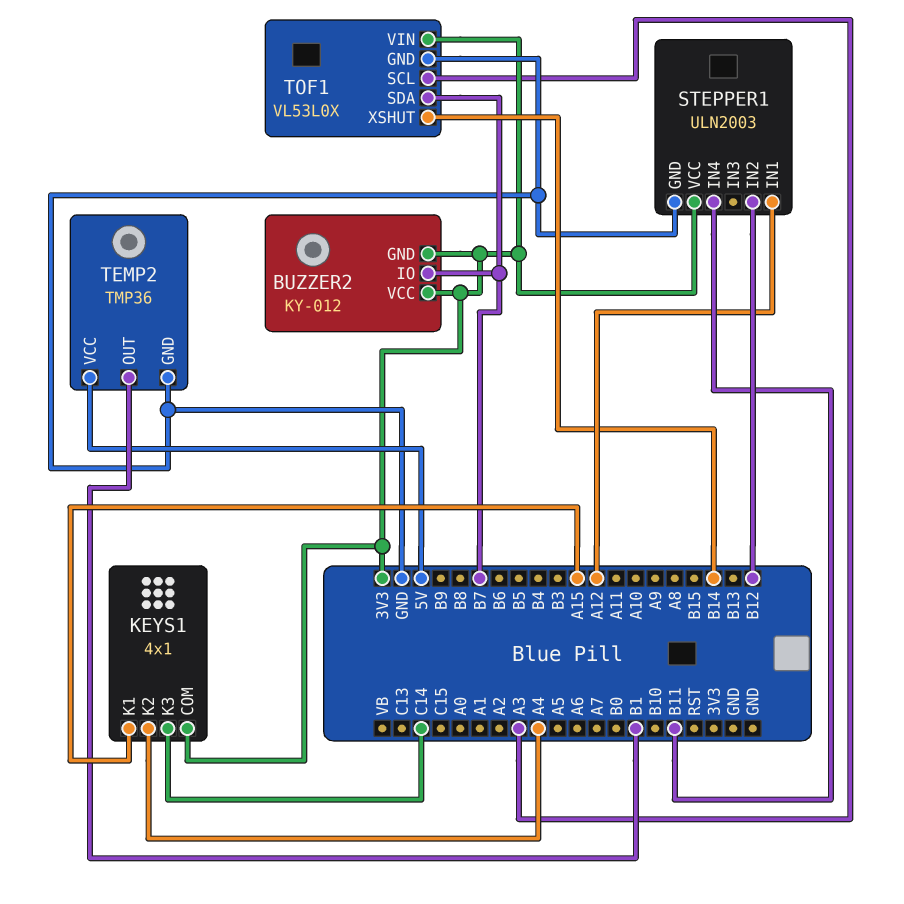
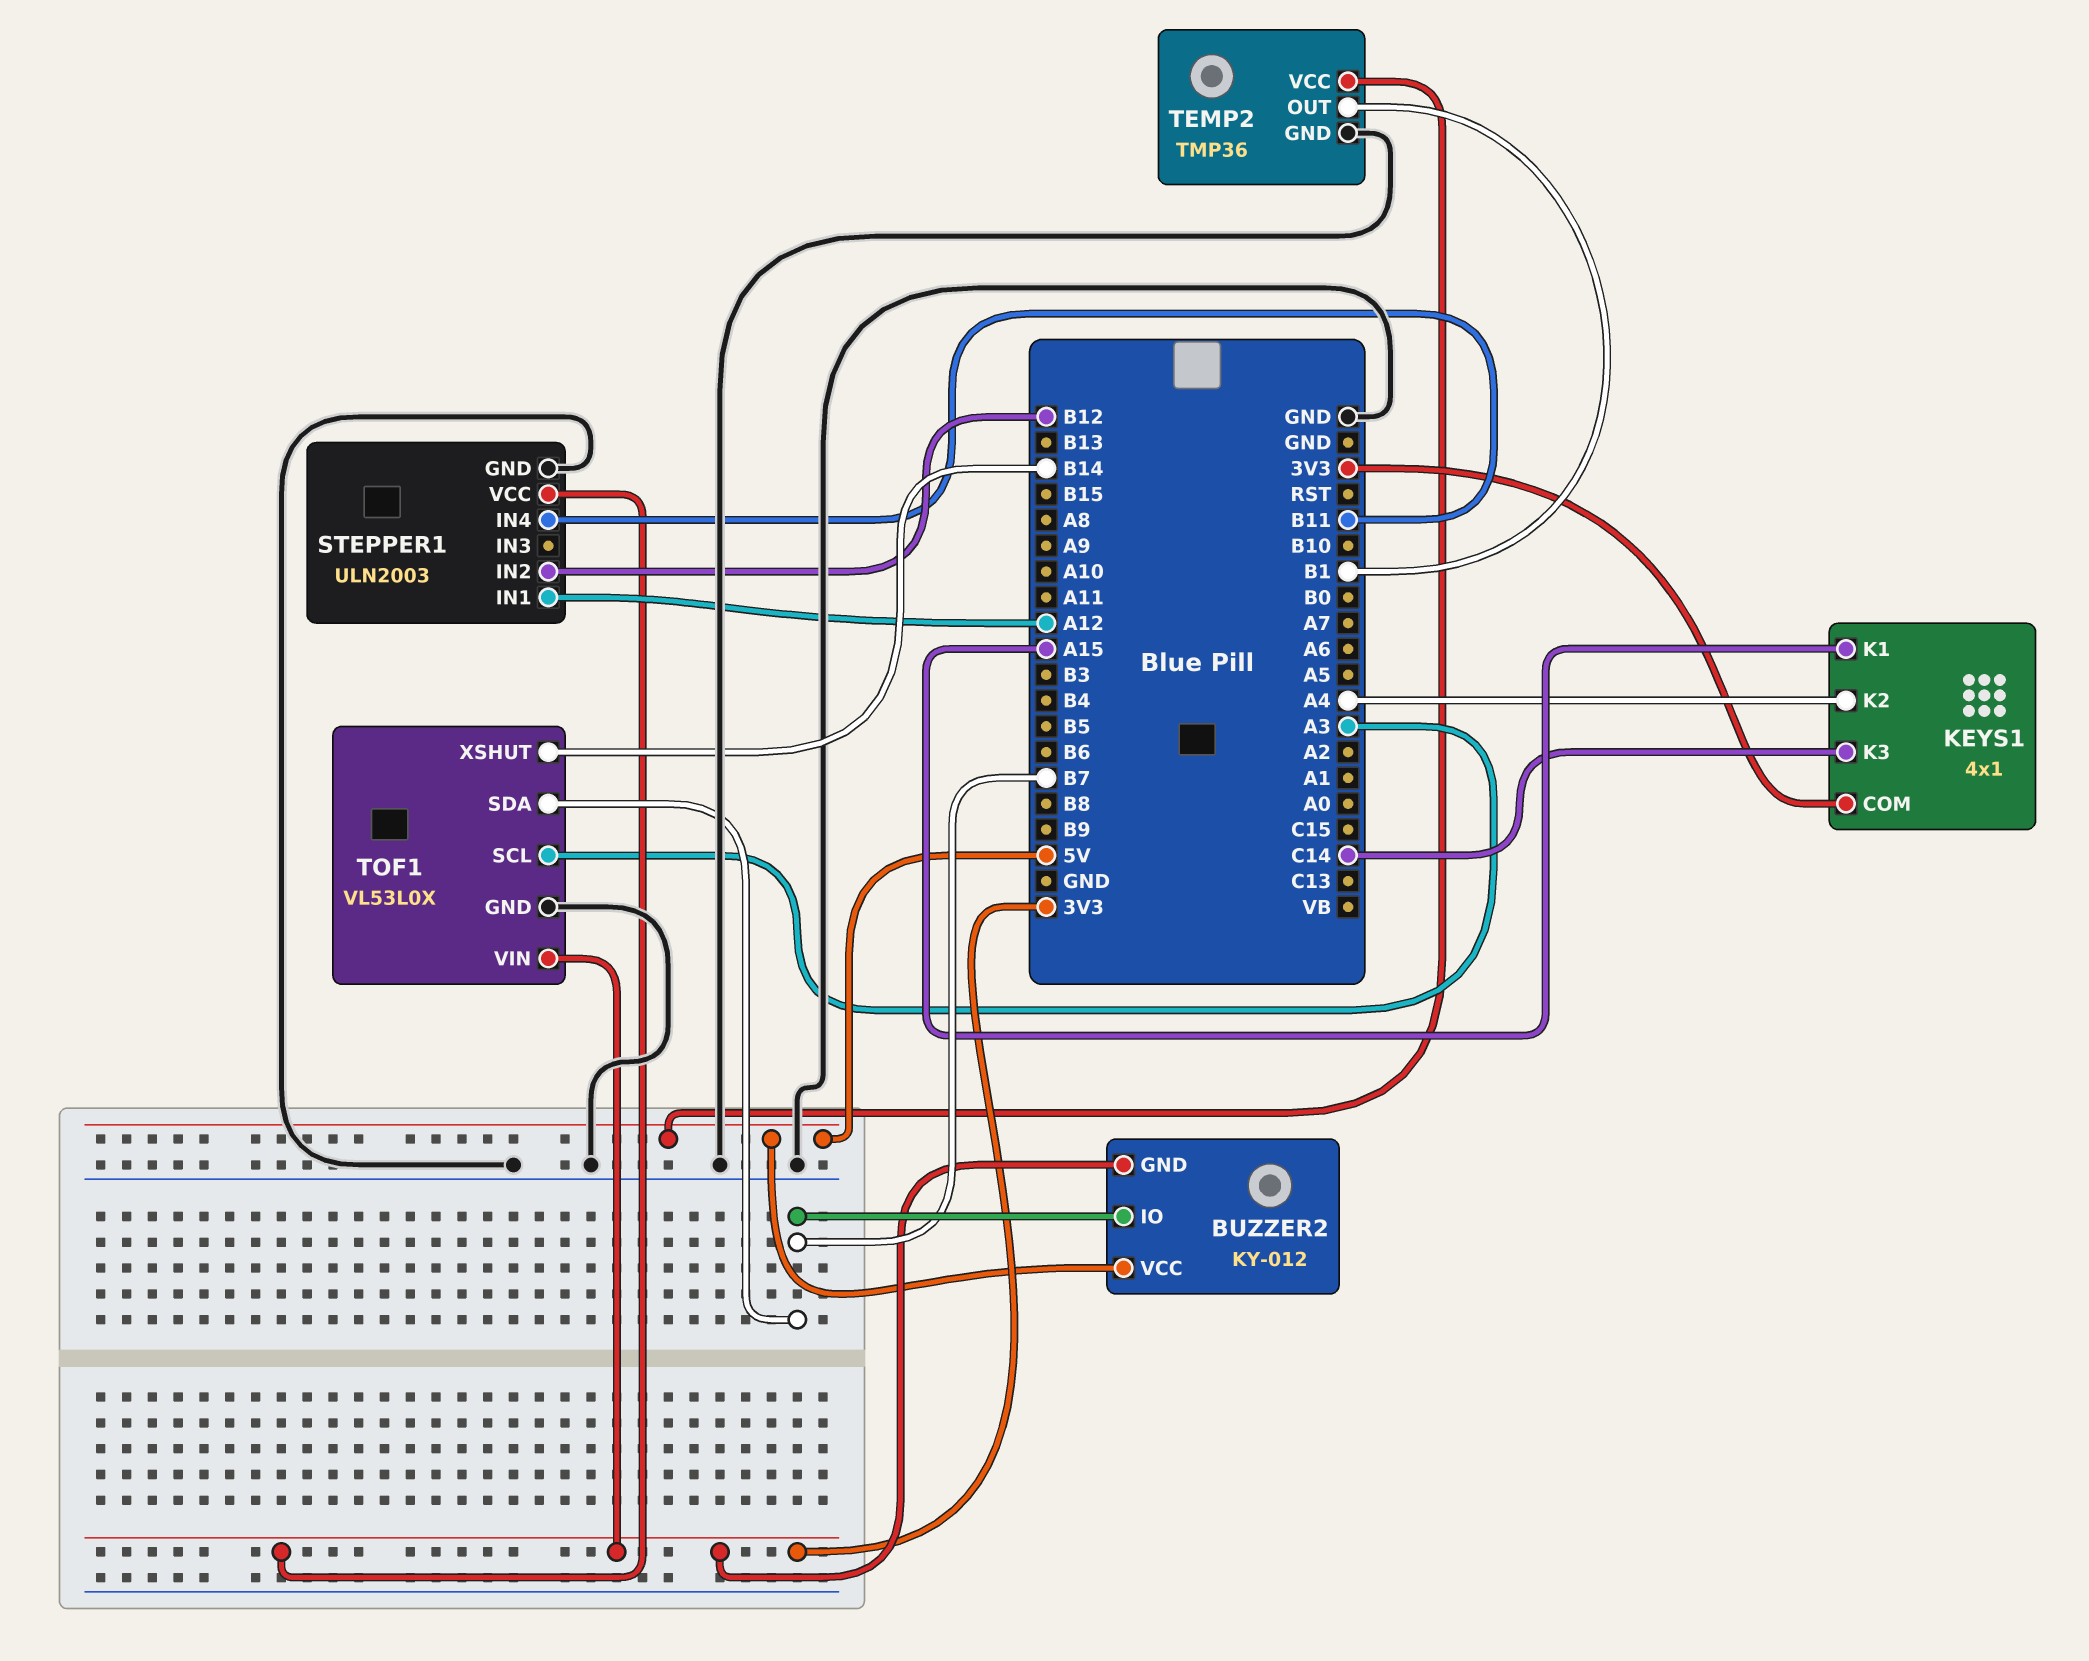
BUZZER2 pin VCC: 3V3 -> 5V

